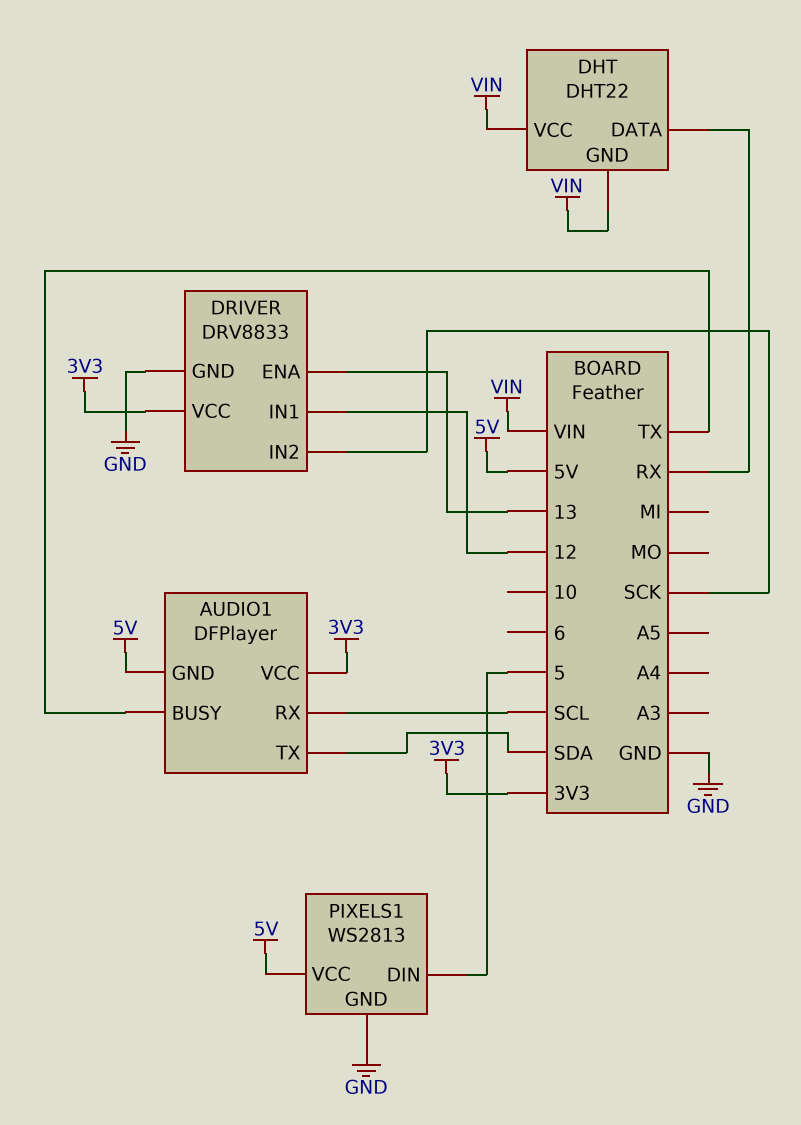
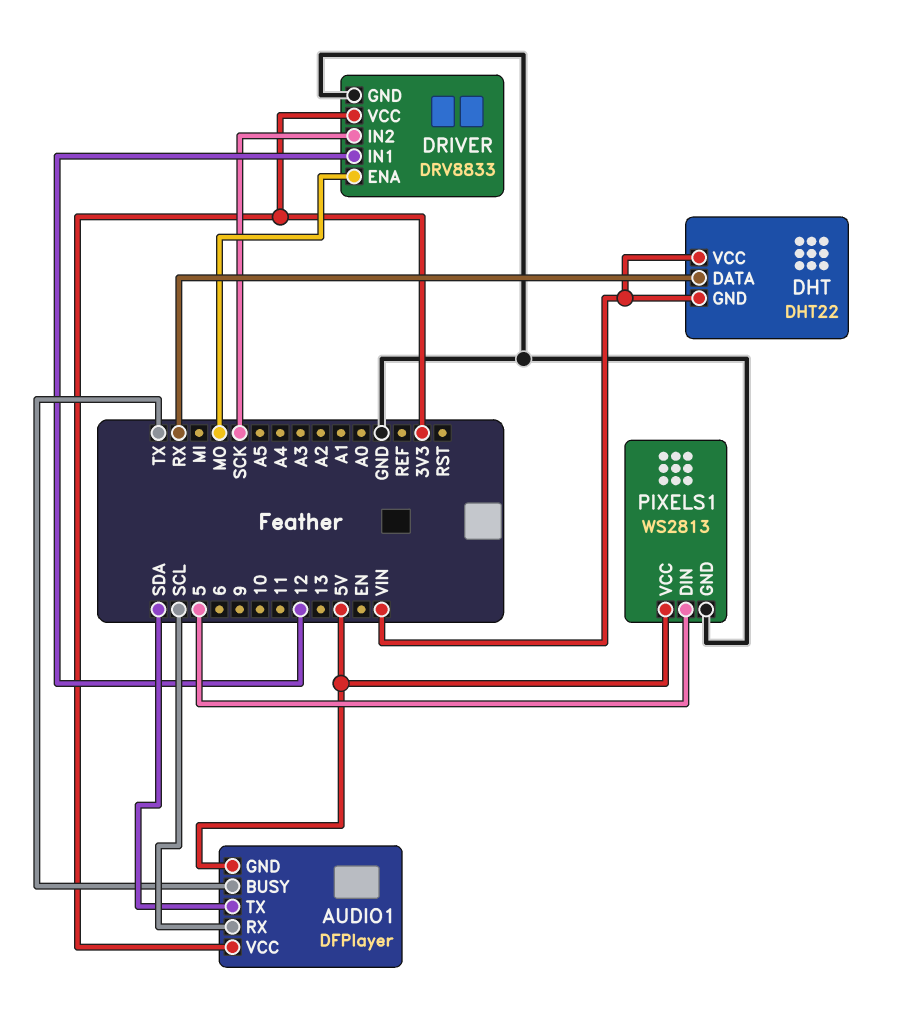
DRIVER pin ENA: 13 -> MO

